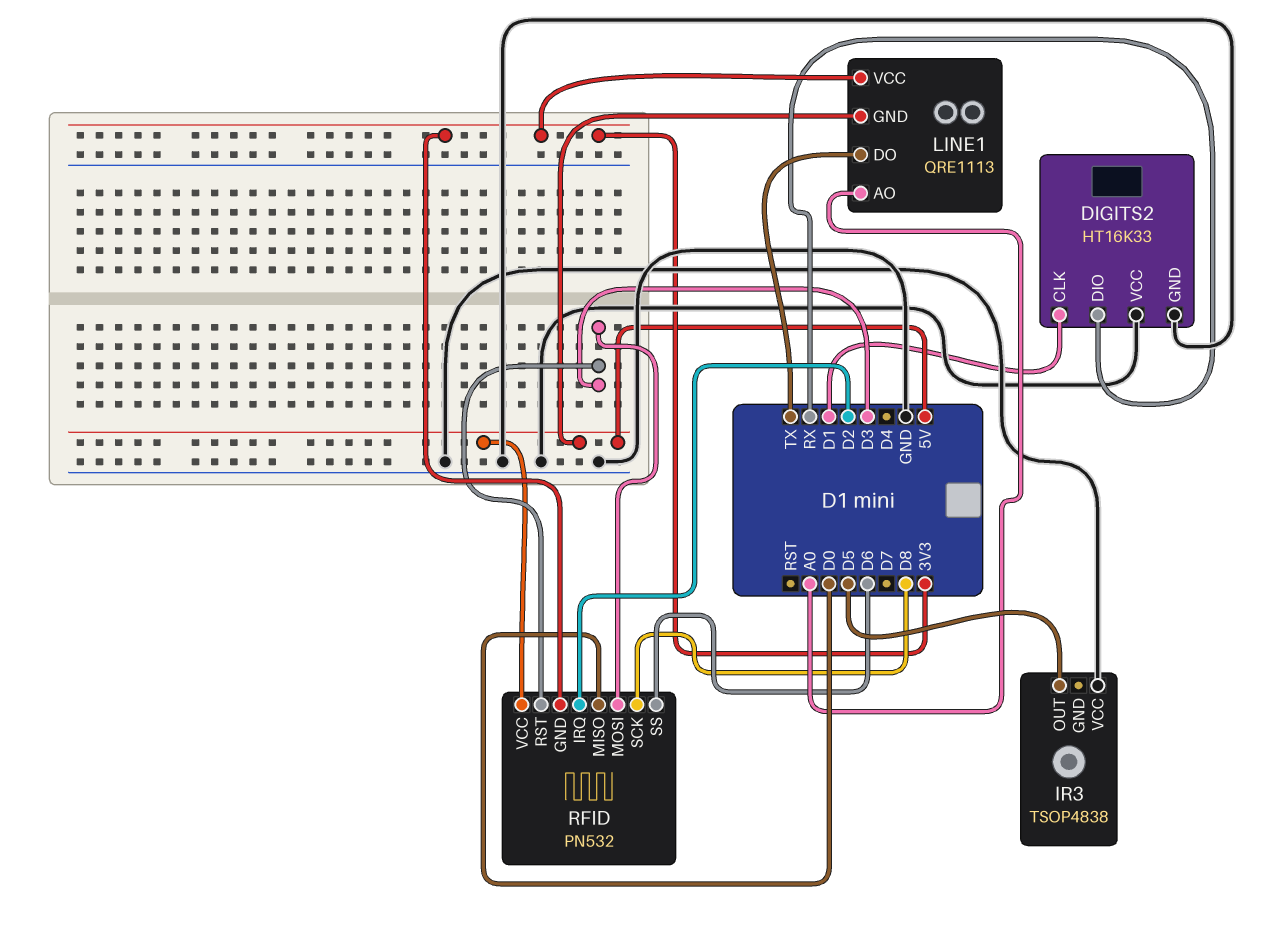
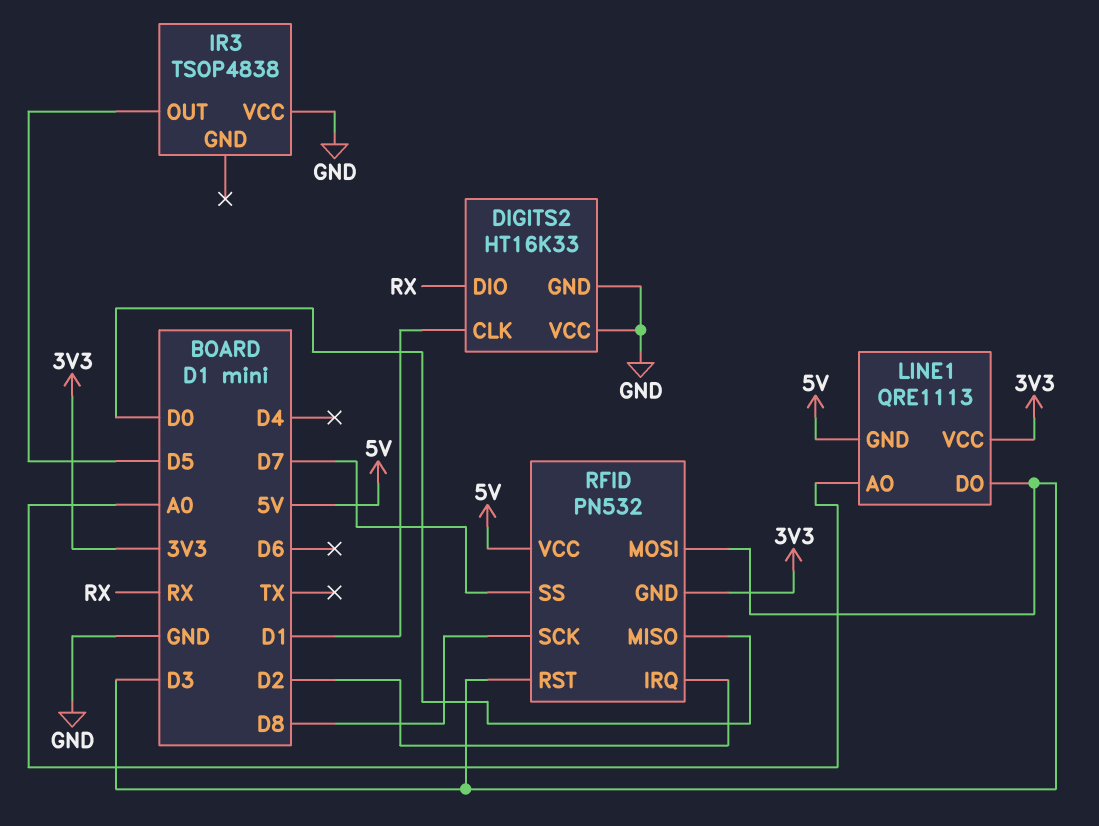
LINE1 pin DO: TX -> D3
RFID pin SS: D6 -> D7

